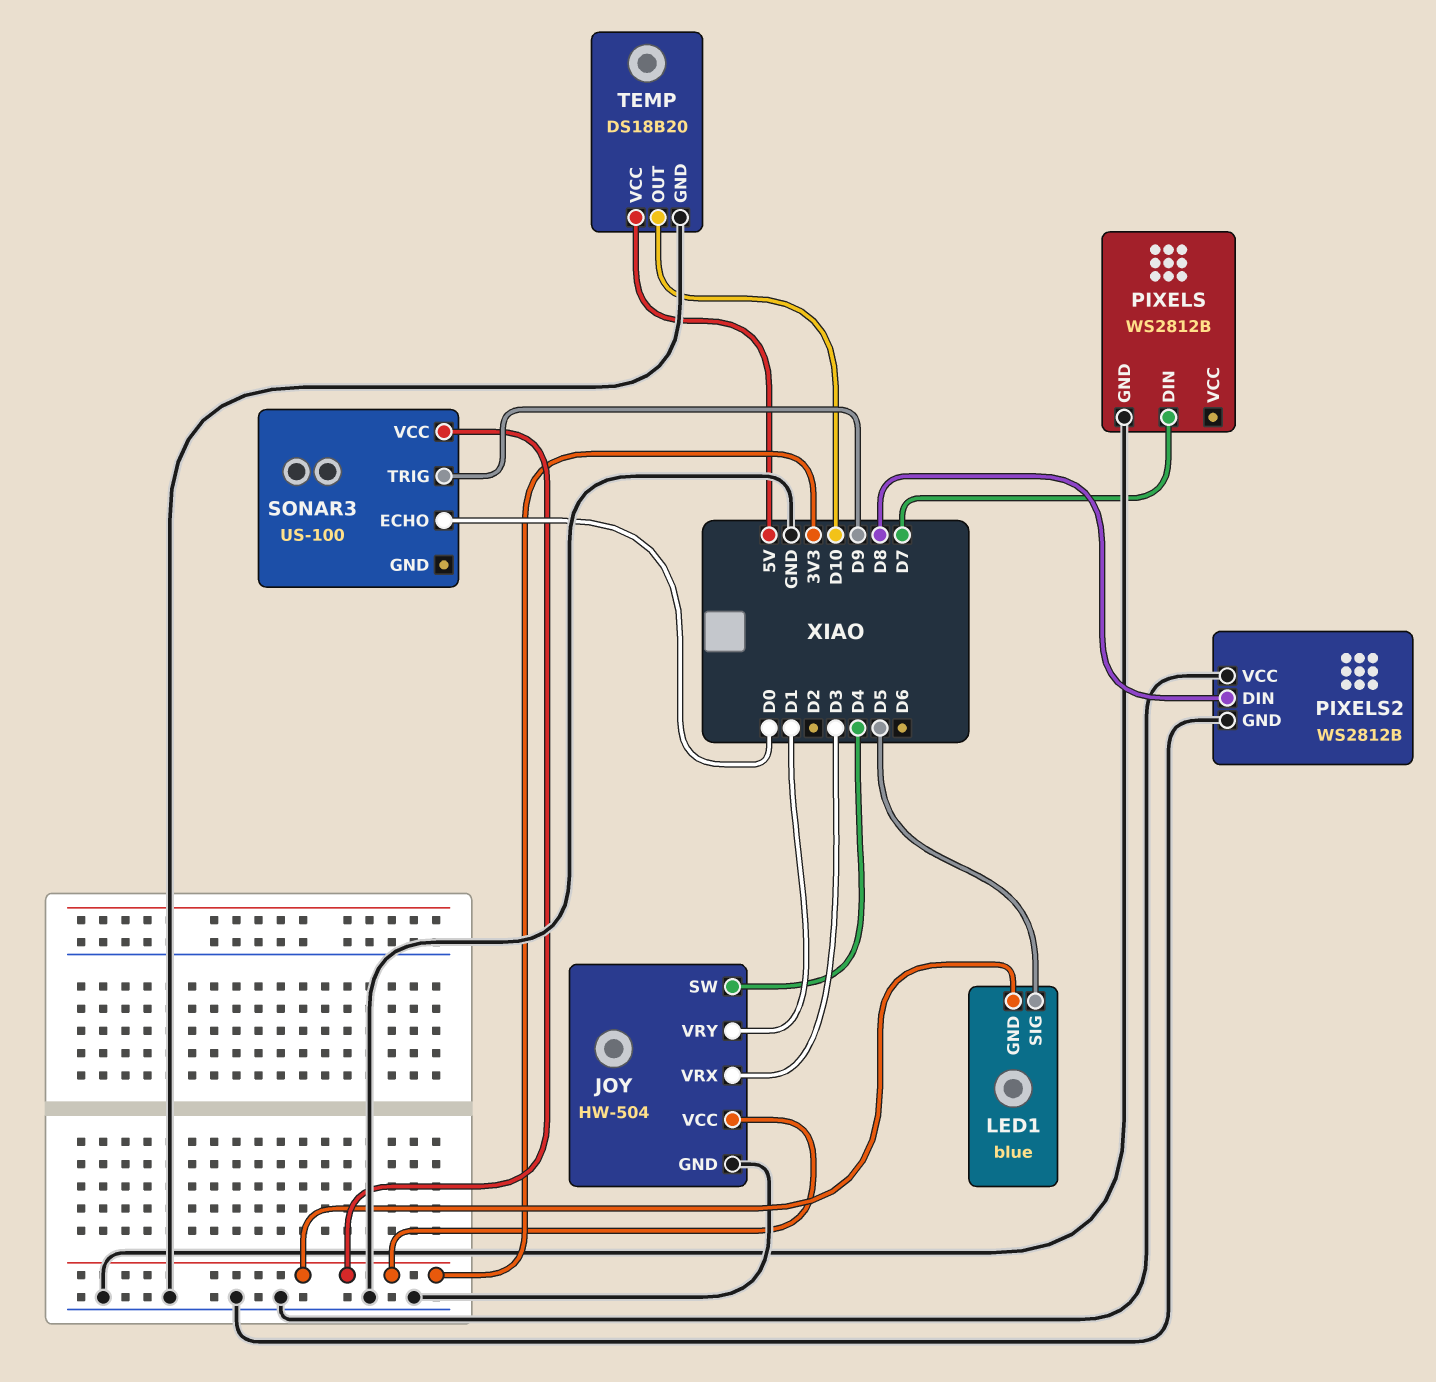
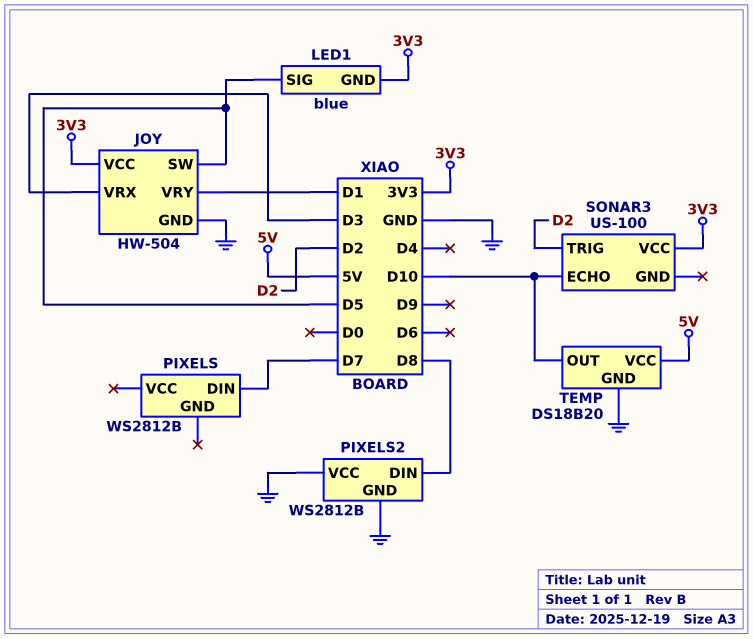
JOY pin SW: D4 -> D5
PIXELS pin GND: GND -> none
SONAR3 pin ECHO: D0 -> D10
SONAR3 pin TRIG: D9 -> D2

